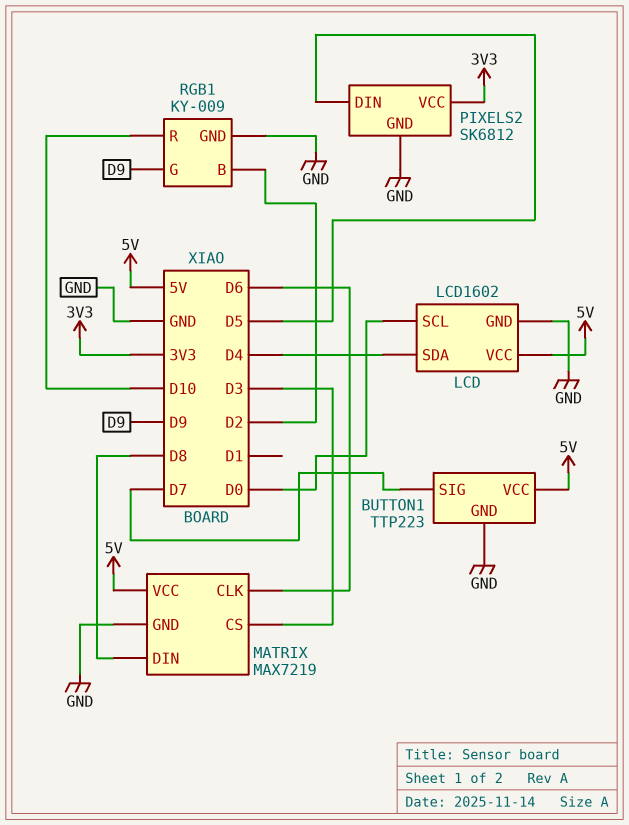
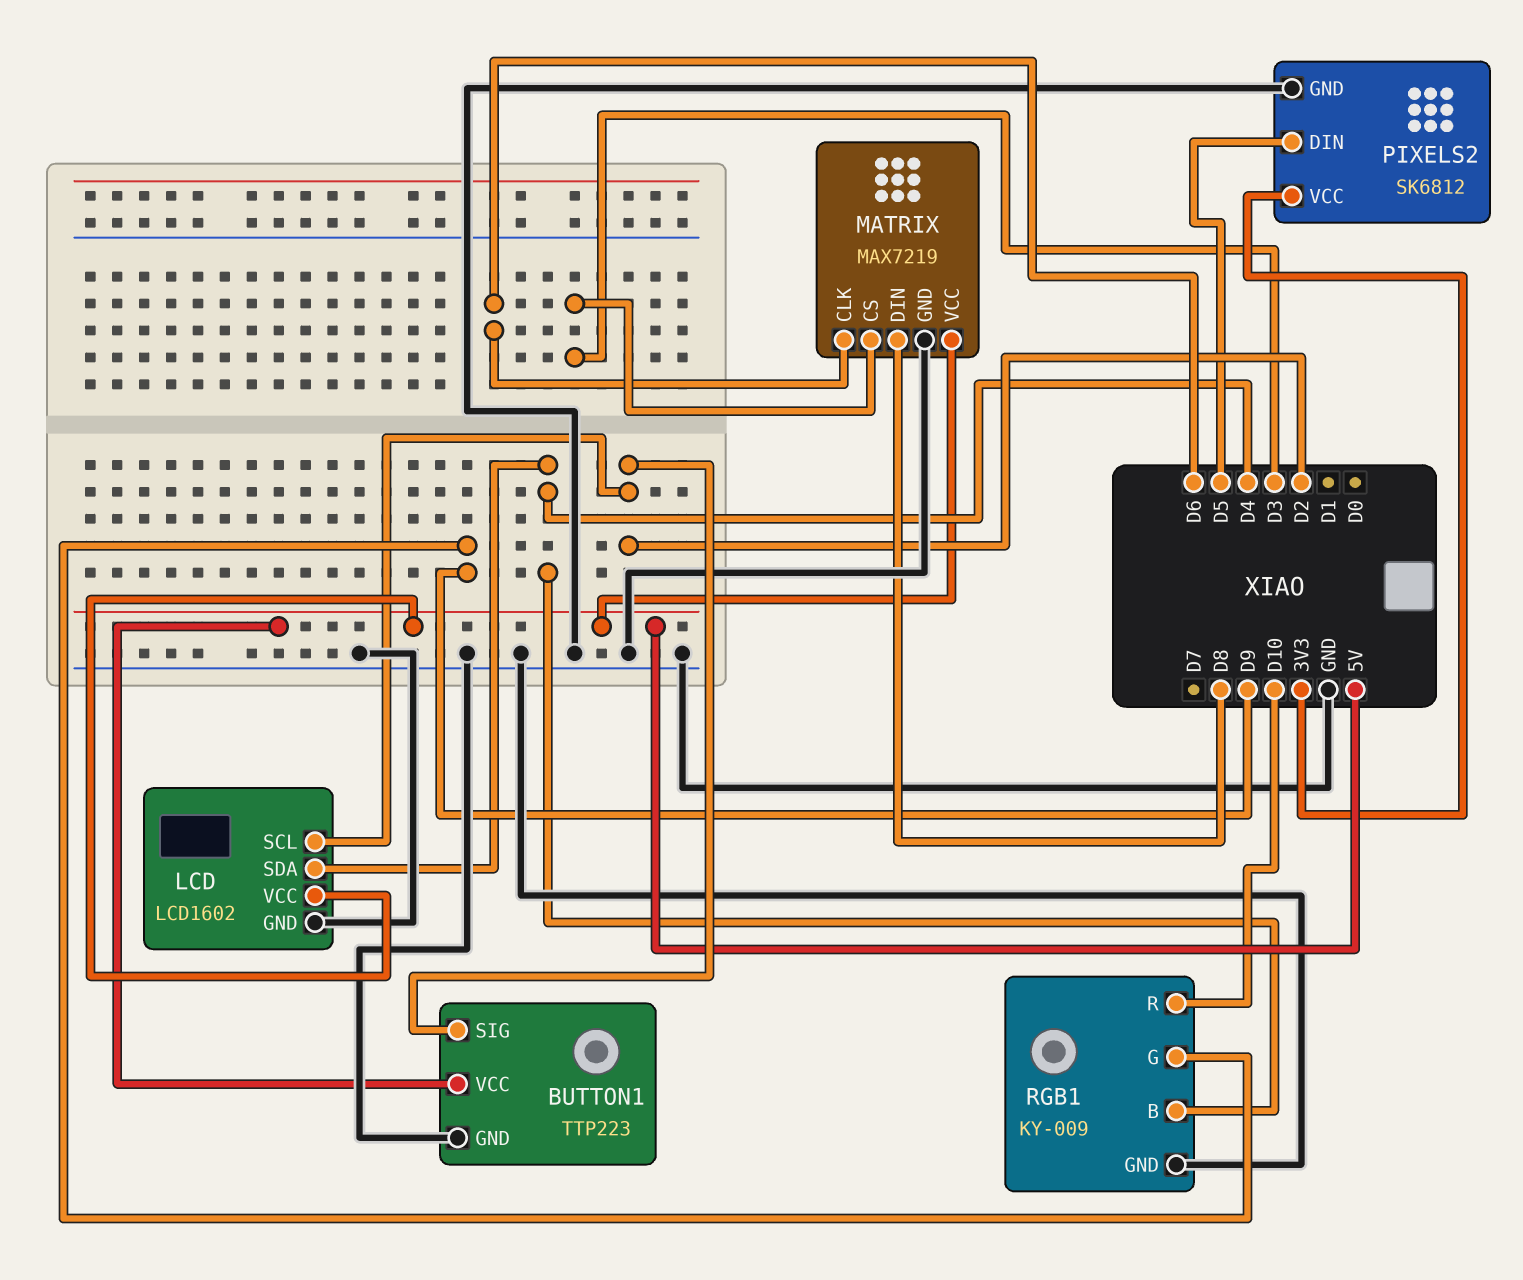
BUTTON1 pin SIG: D7 -> D2
LCD pin SCL: D0 -> D2
RGB1 pin B: D2 -> D4

